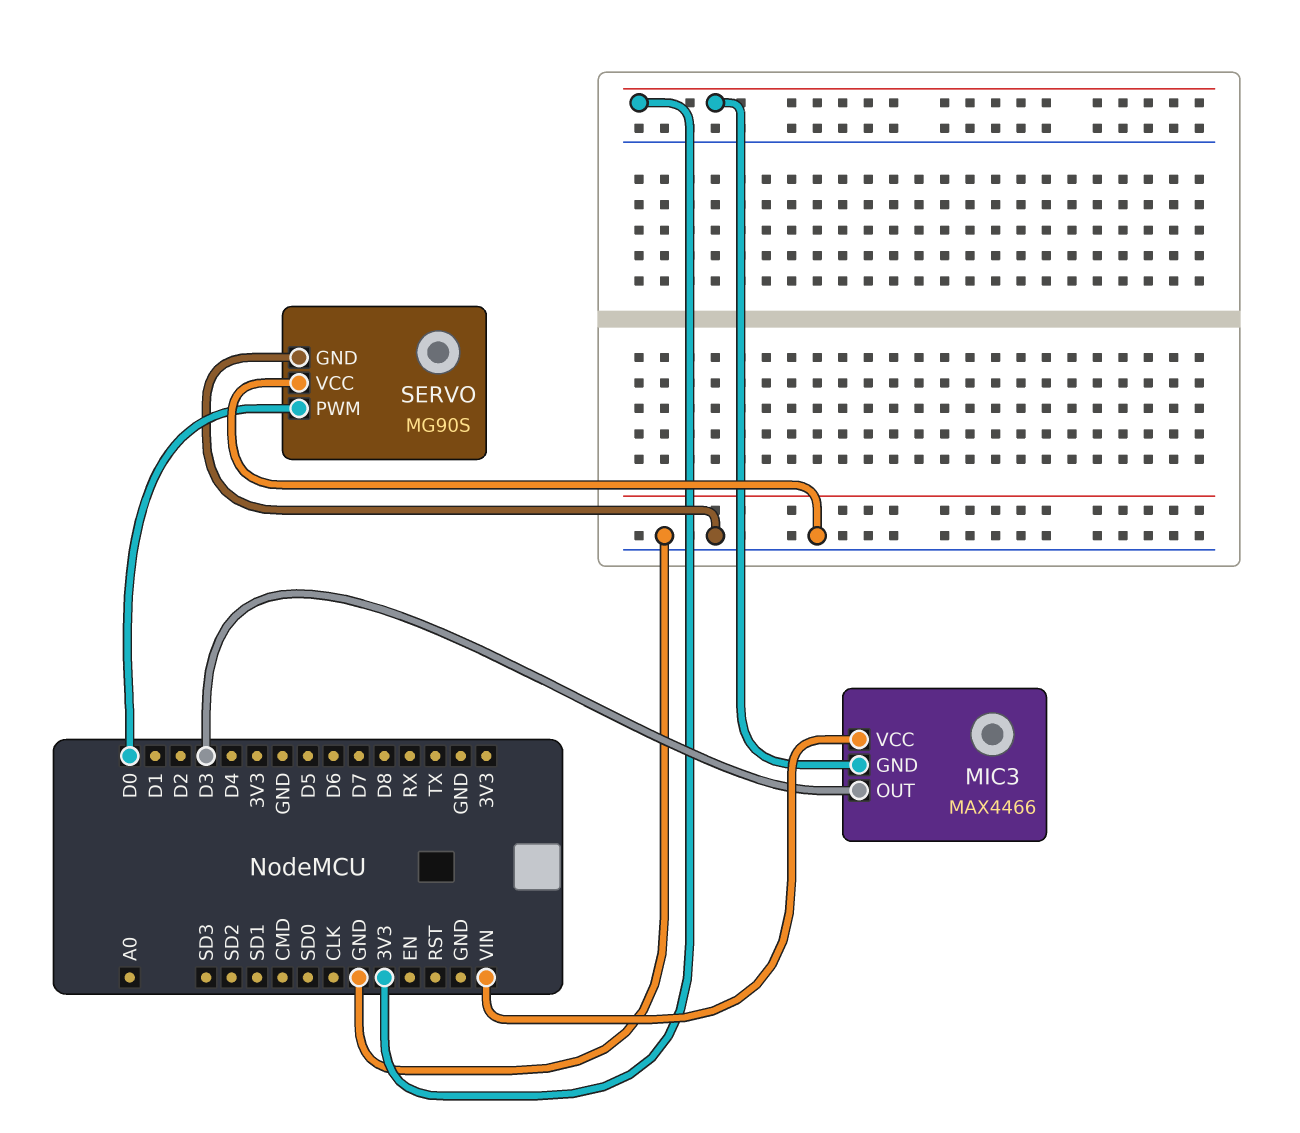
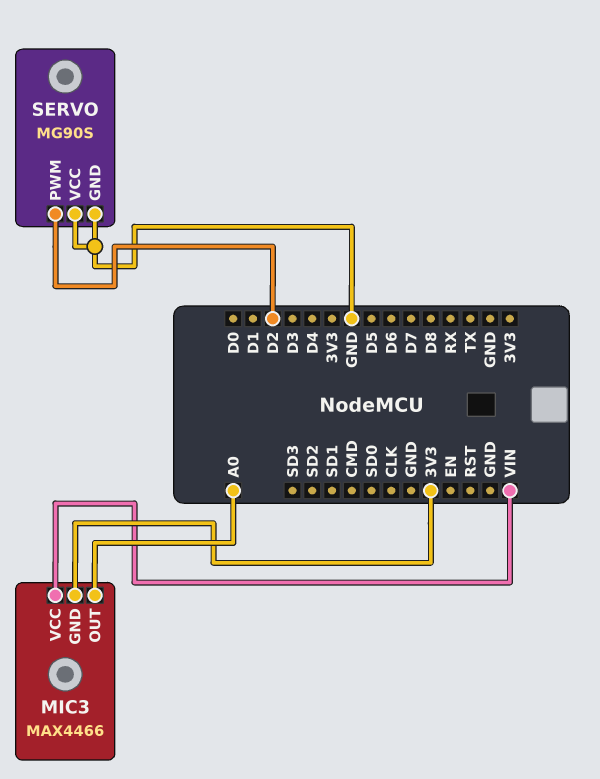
MIC3 pin OUT: D3 -> A0
SERVO pin PWM: D0 -> D2

